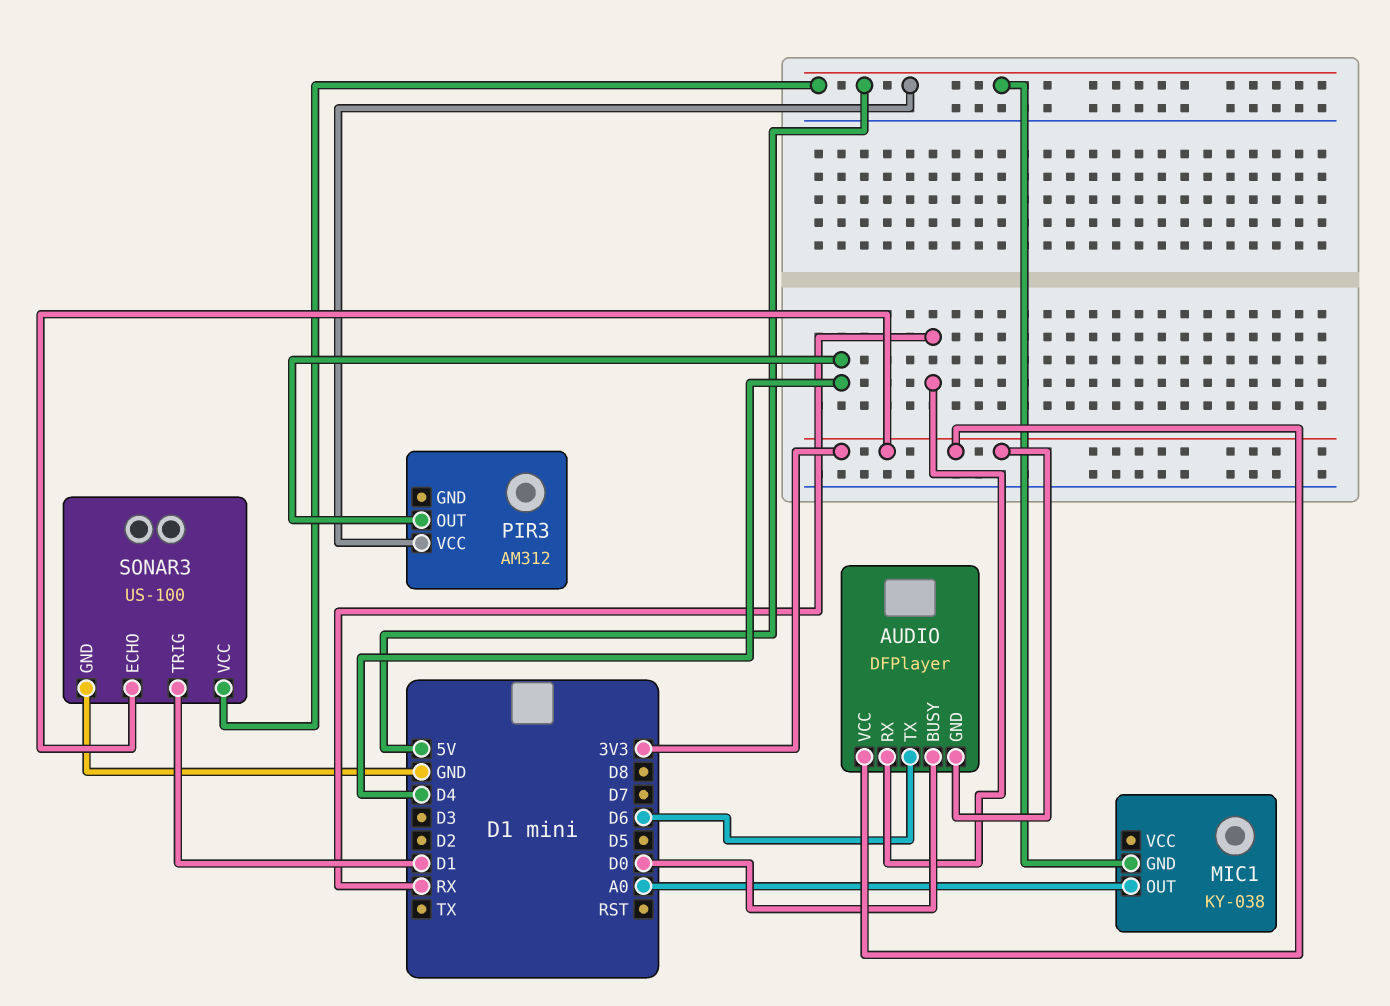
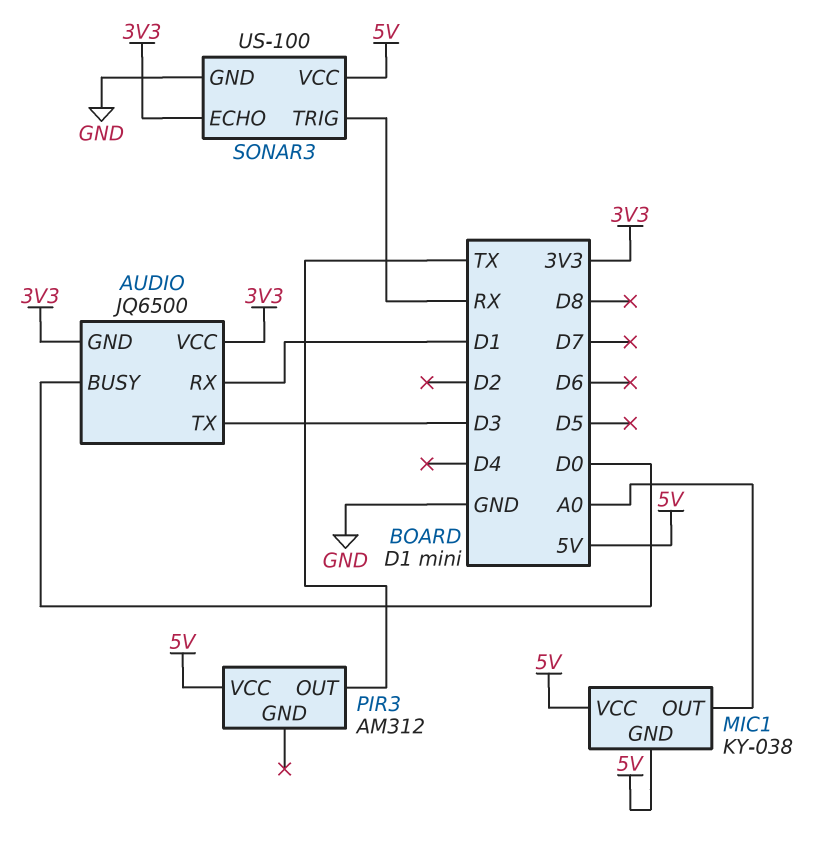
AUDIO: DFPlayer -> JQ6500
AUDIO pin RX: RX -> D1
AUDIO pin TX: D6 -> D3
MIC1 pin VCC: none -> 5V
PIR3 pin OUT: D4 -> TX
SONAR3 pin TRIG: D1 -> RX

